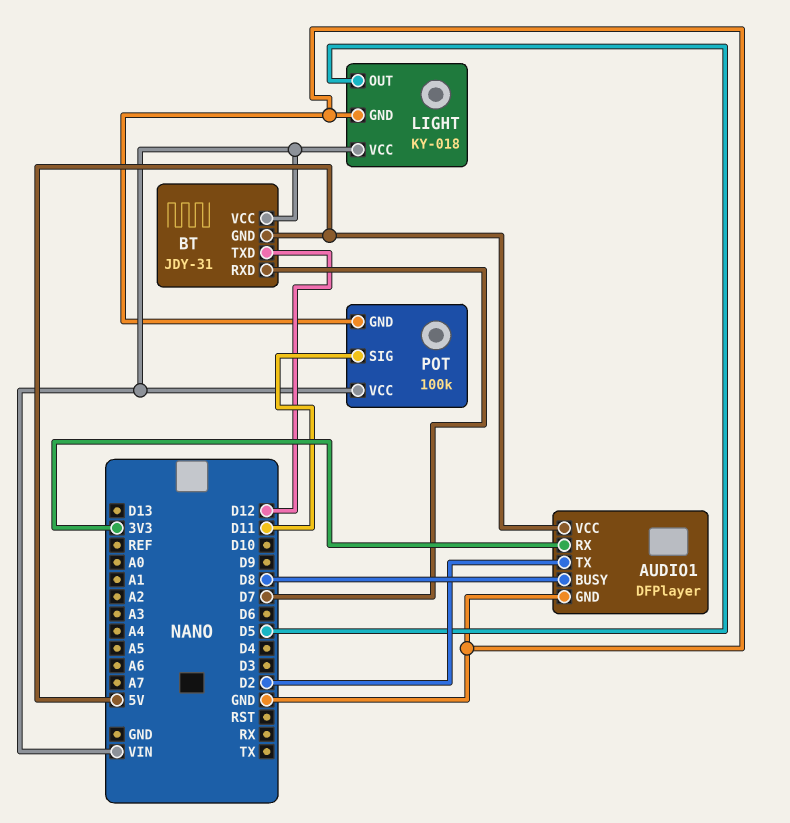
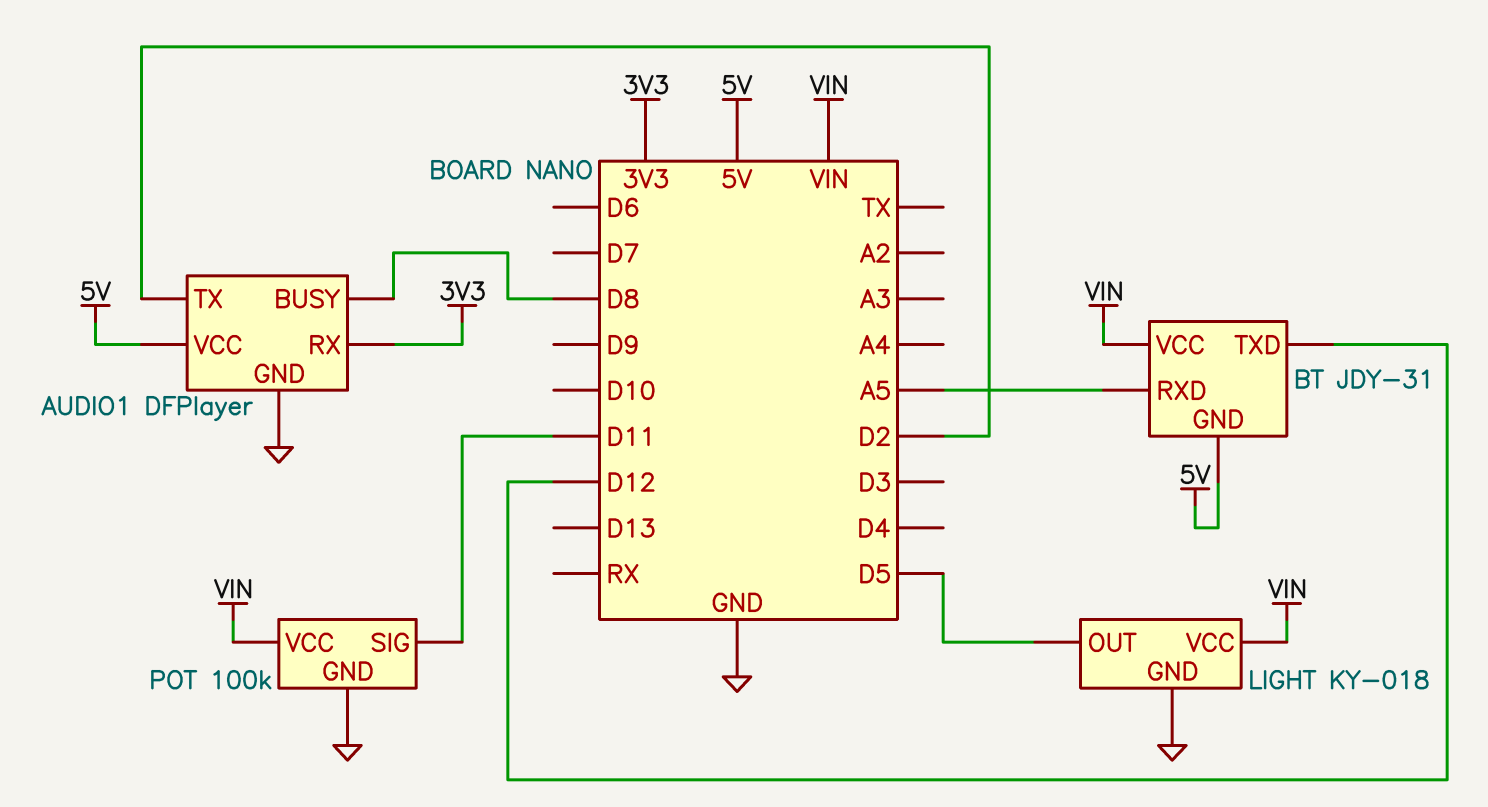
BT pin RXD: D7 -> A5

